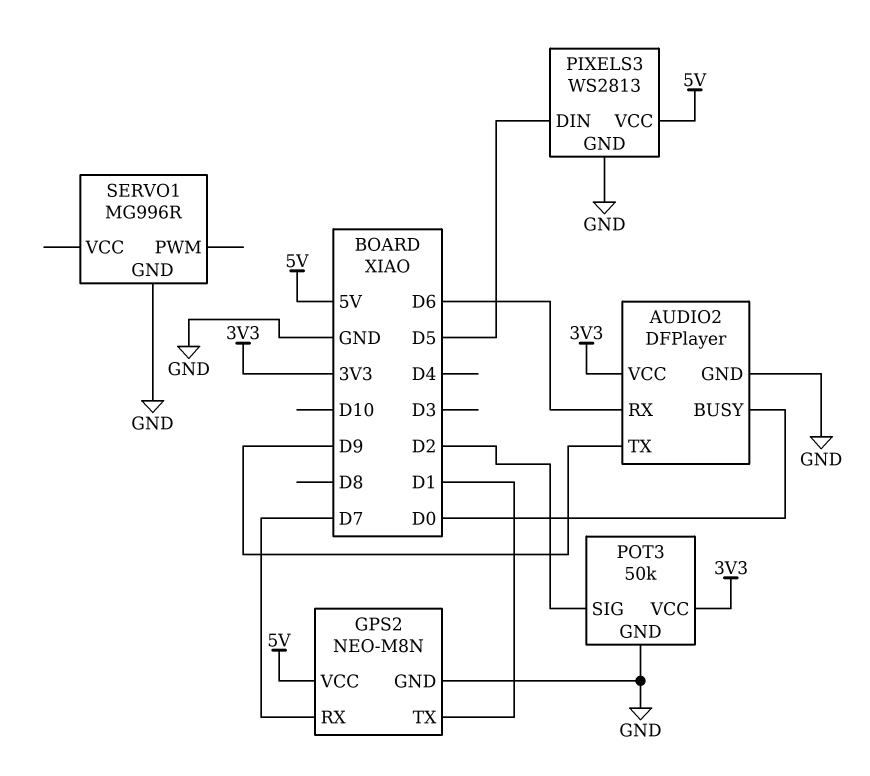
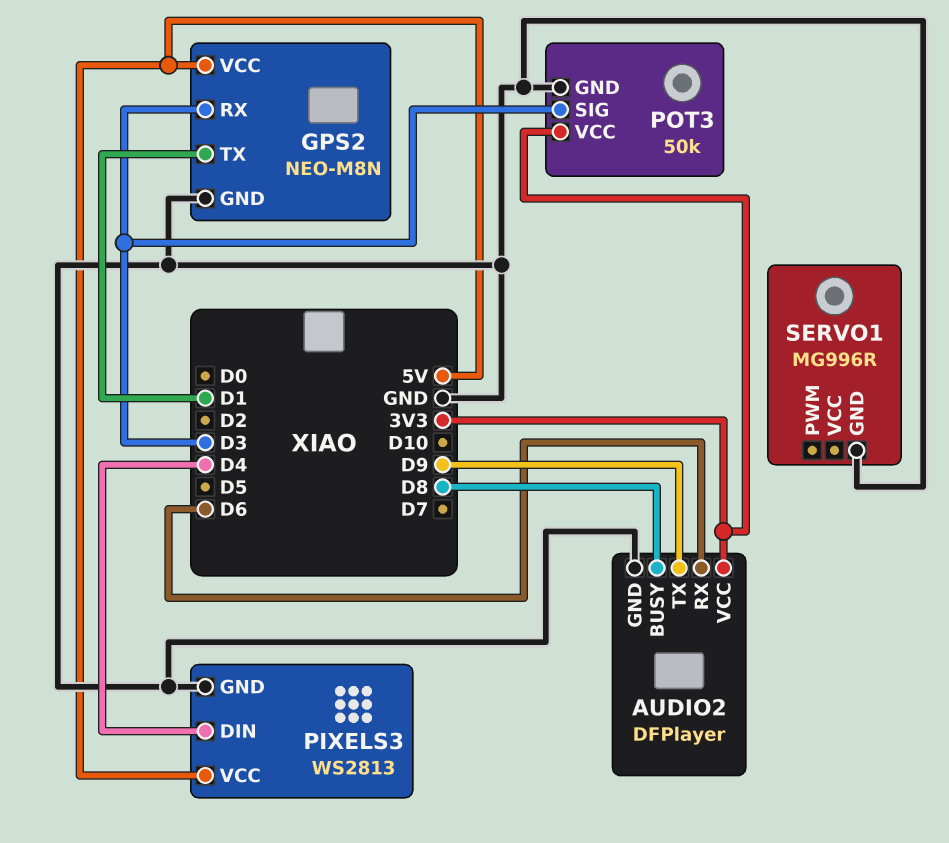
AUDIO2 pin BUSY: D0 -> D8
GPS2 pin RX: D7 -> D3
PIXELS3 pin DIN: D5 -> D4
POT3 pin SIG: D2 -> D3

